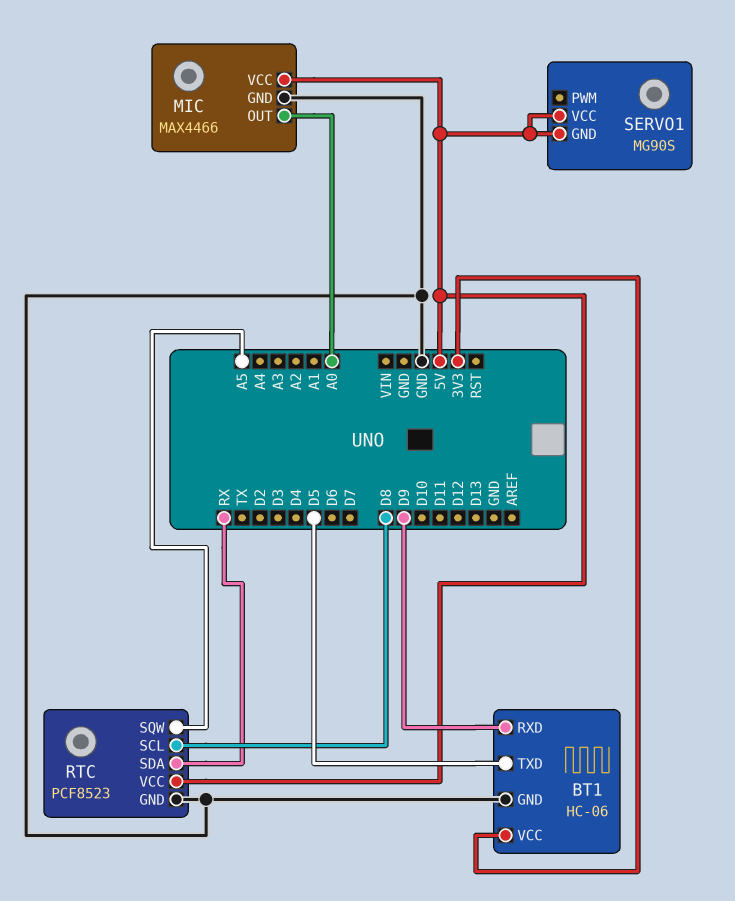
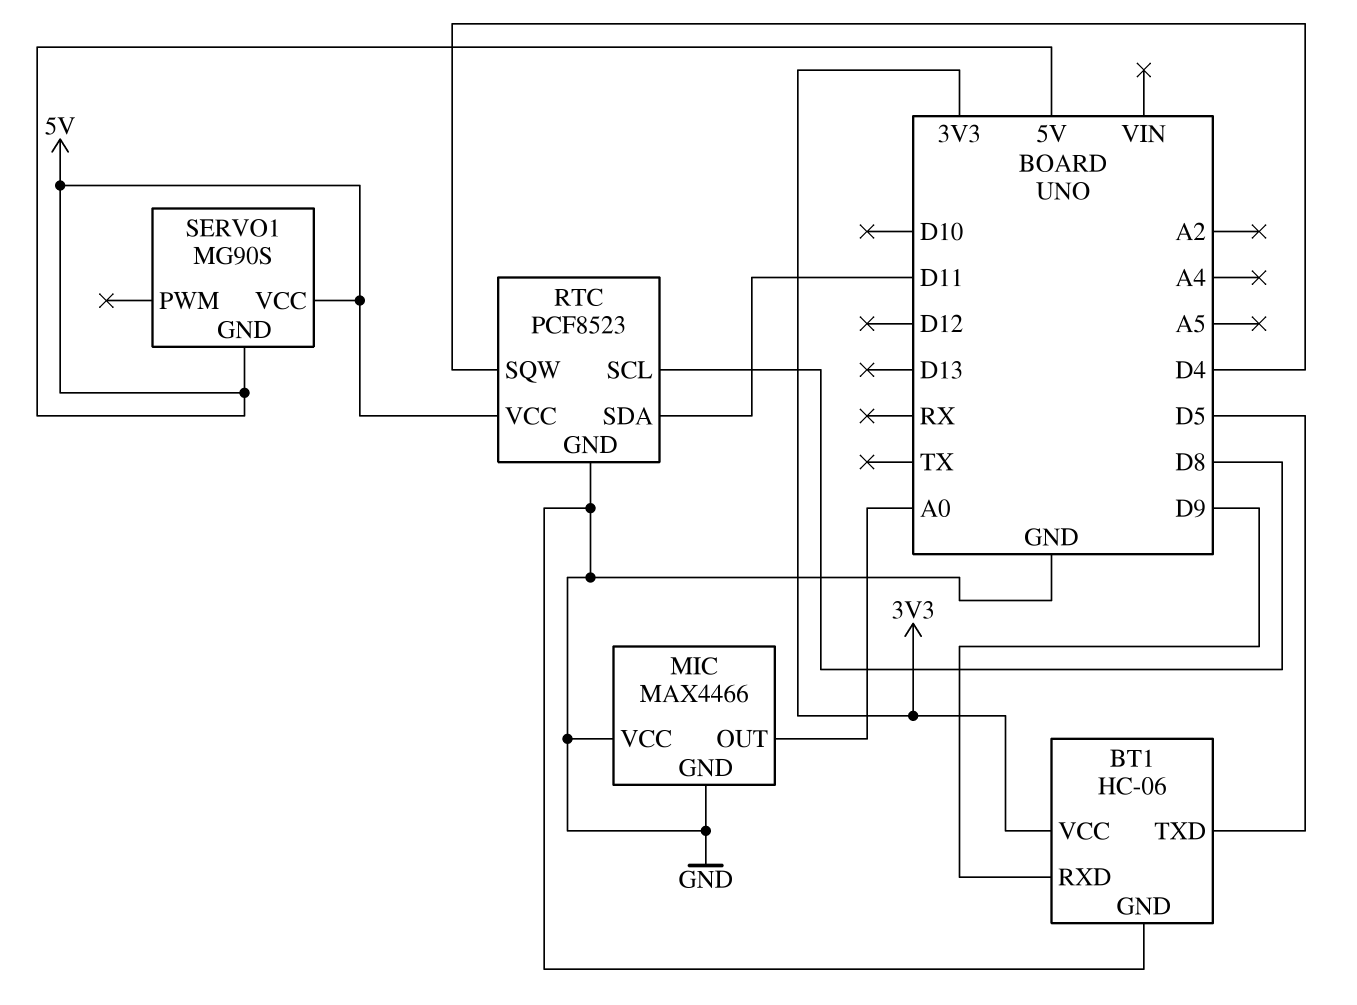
MIC pin VCC: 5V -> GND
RTC pin SDA: RX -> D11
RTC pin SQW: A5 -> D4

